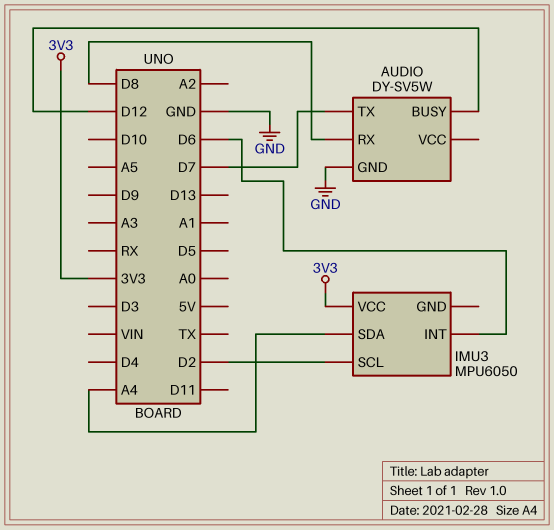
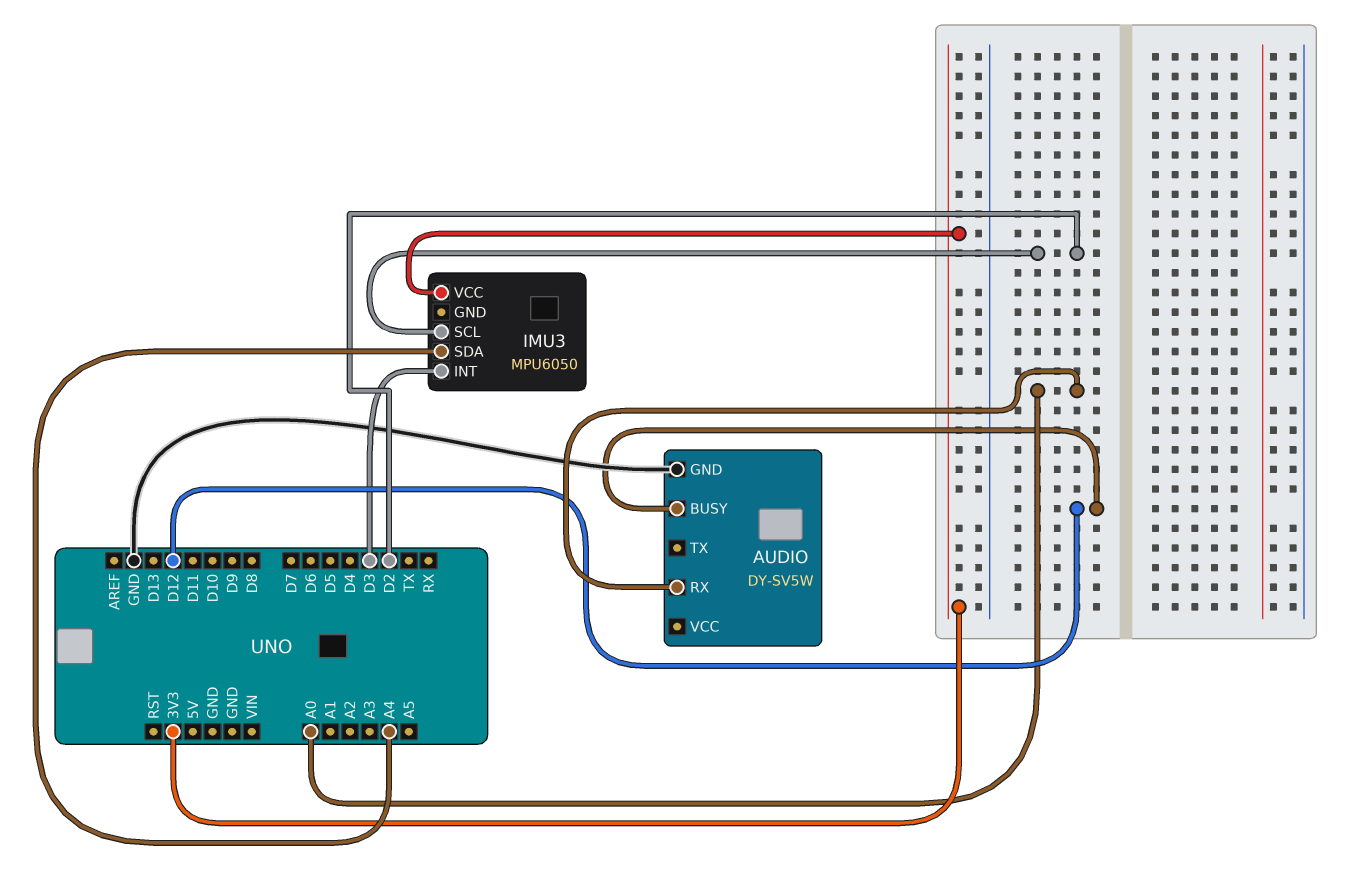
AUDIO pin RX: D8 -> A0
AUDIO pin TX: D7 -> none
IMU3 pin INT: D6 -> D3

